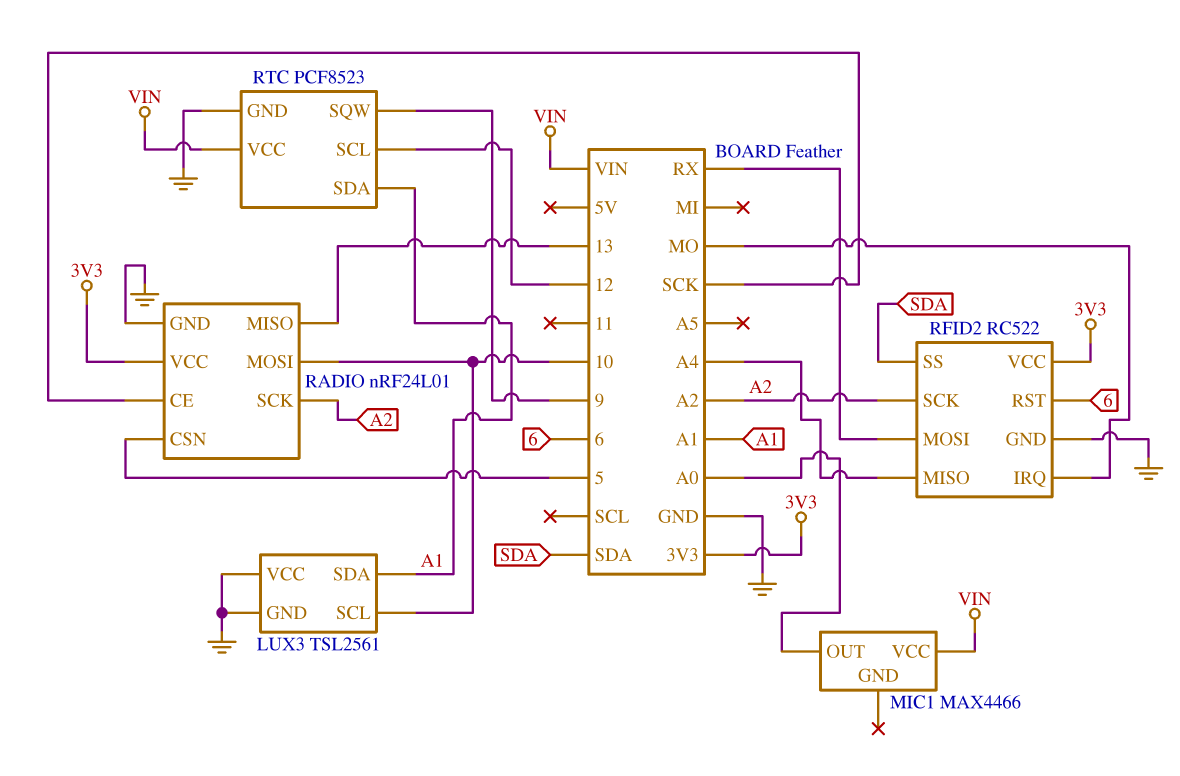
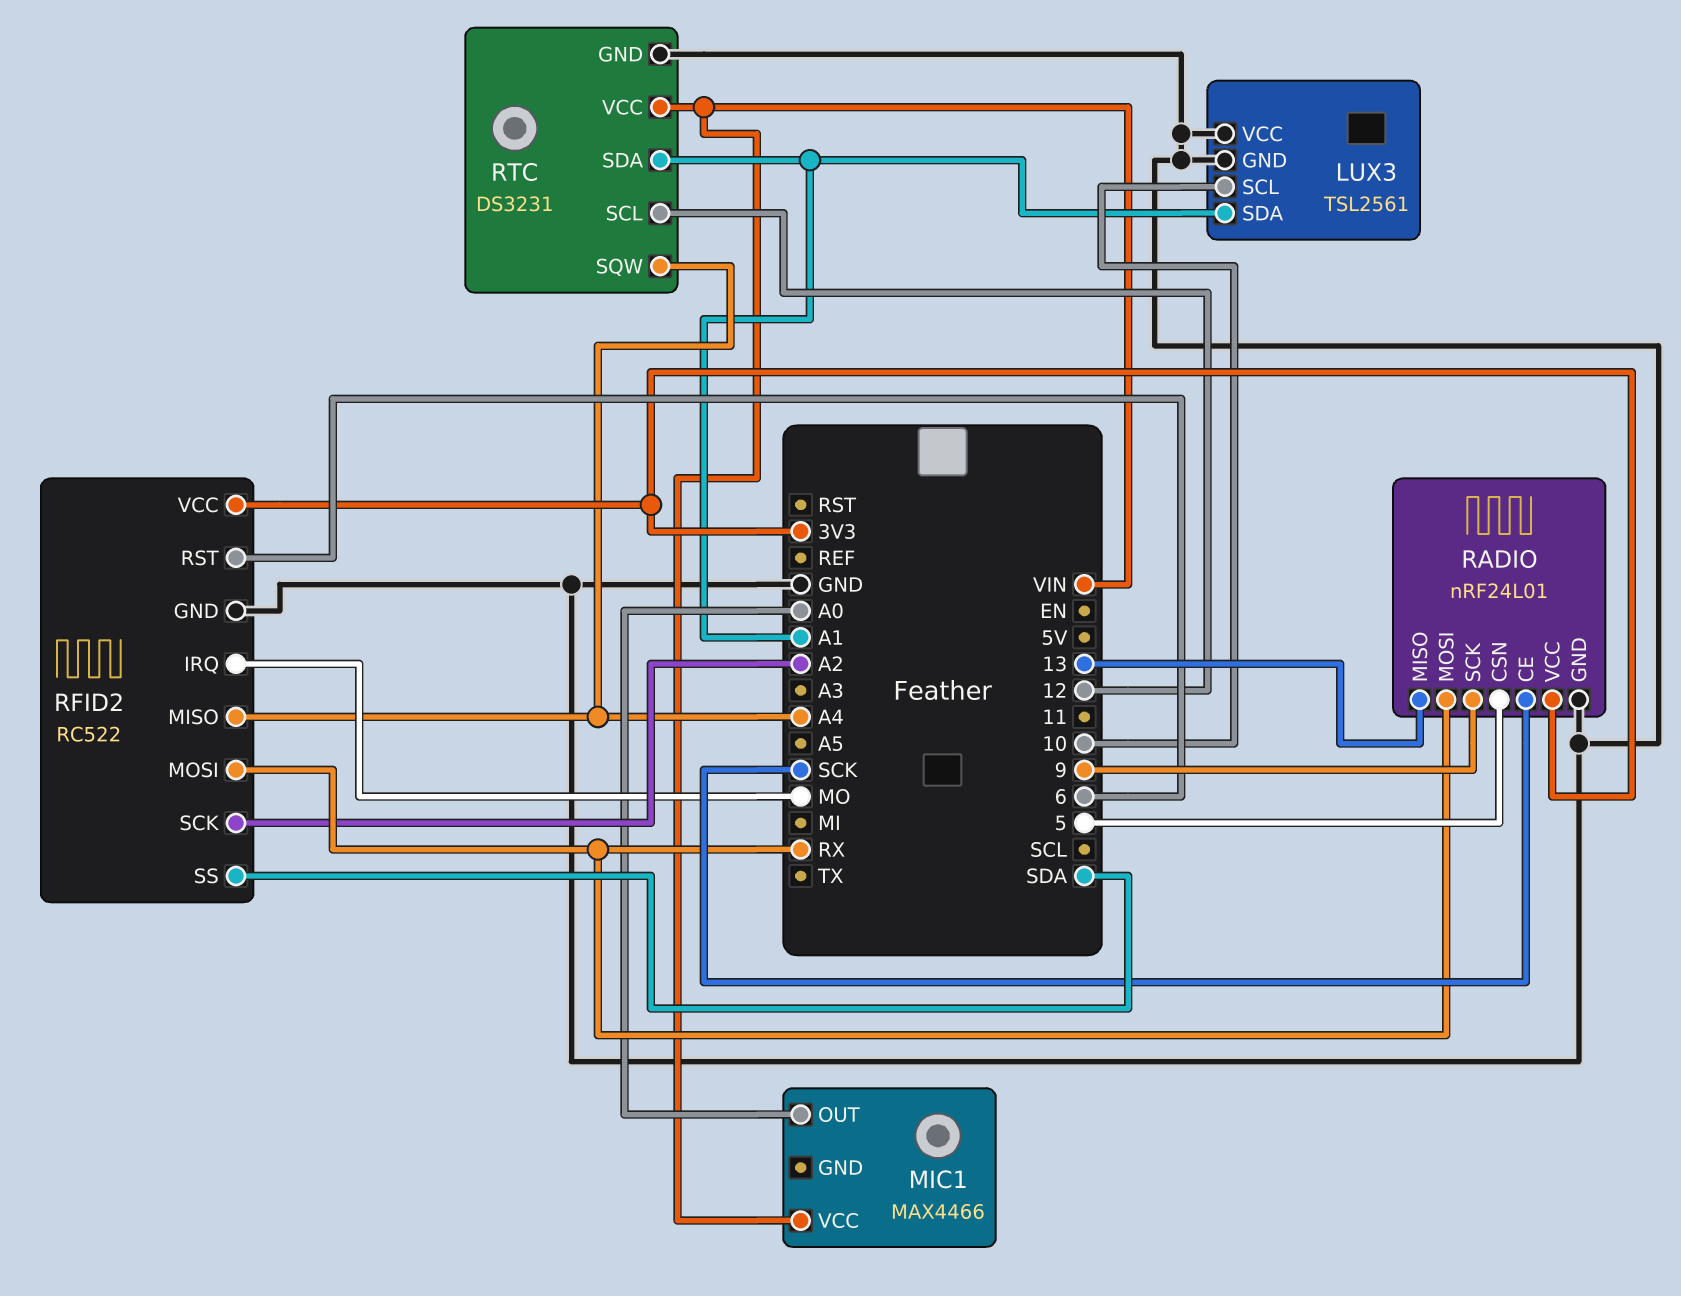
RADIO pin MOSI: 10 -> RX
RADIO pin SCK: A2 -> 9
RTC: PCF8523 -> DS3231
RTC pin SQW: 9 -> A4

